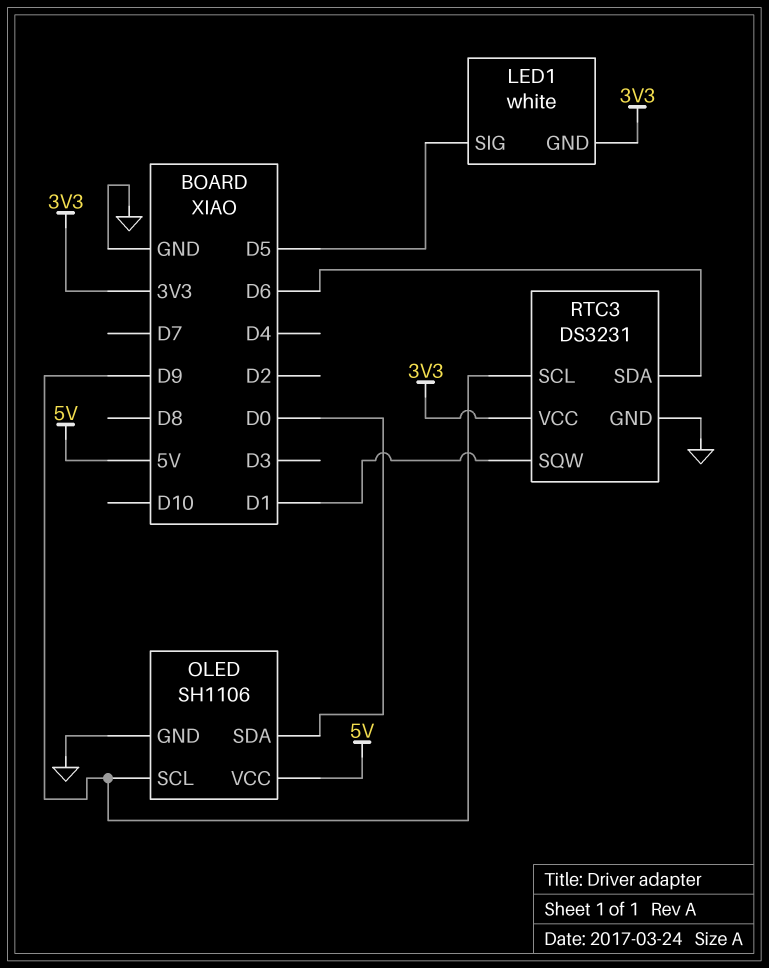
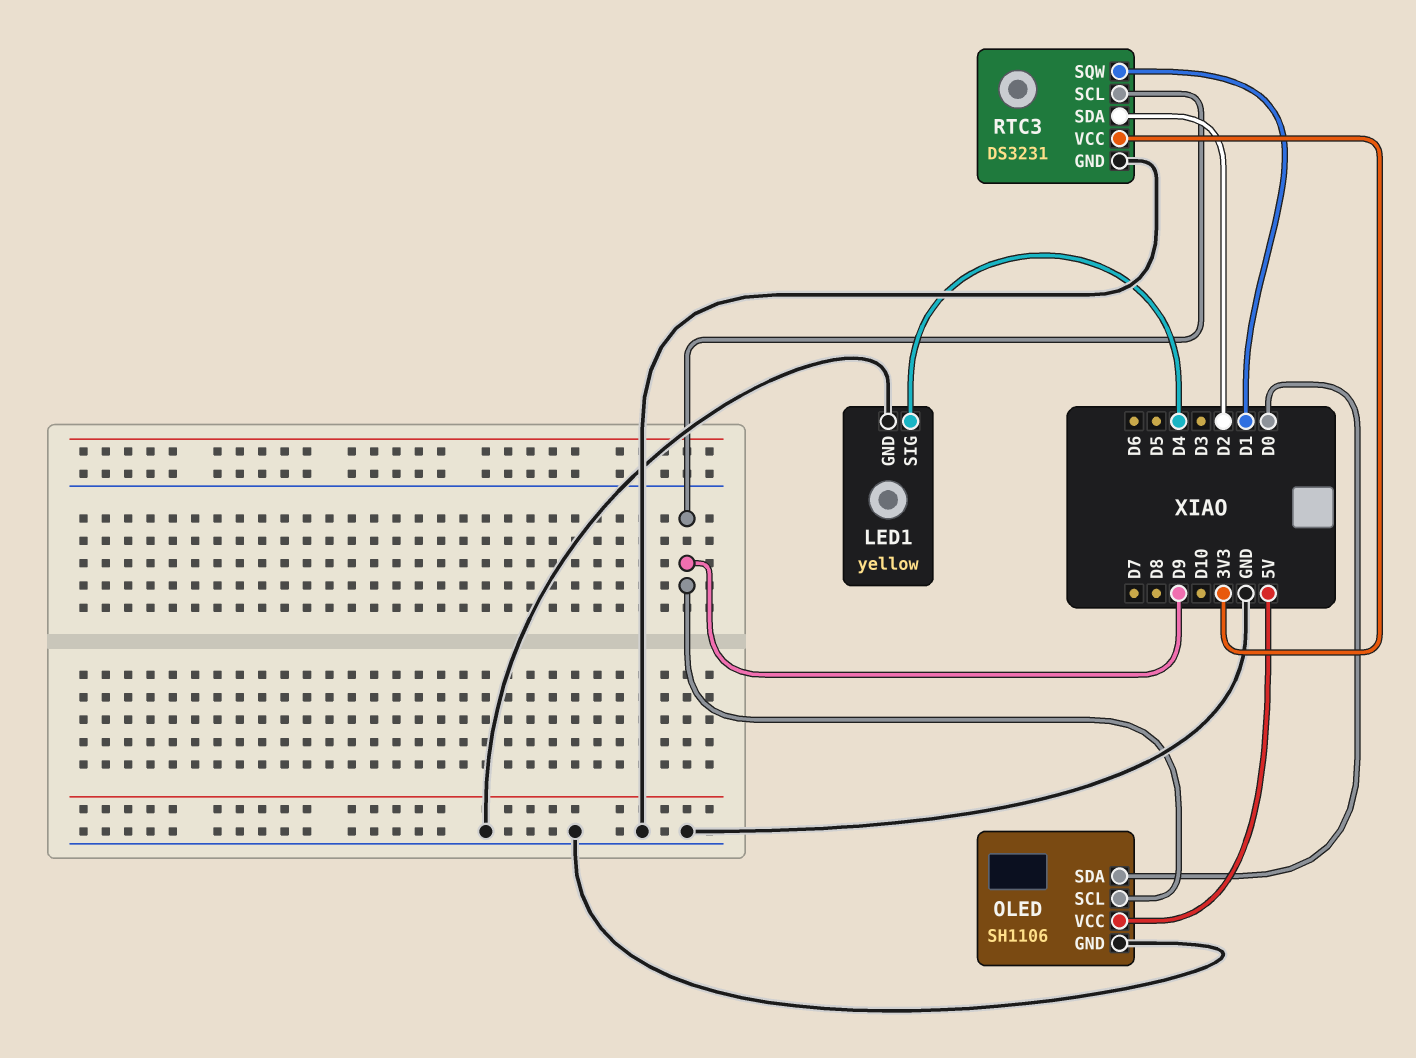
LED1: white -> yellow
LED1 pin GND: 3V3 -> GND
LED1 pin SIG: D5 -> D4
RTC3 pin SDA: D6 -> D2

